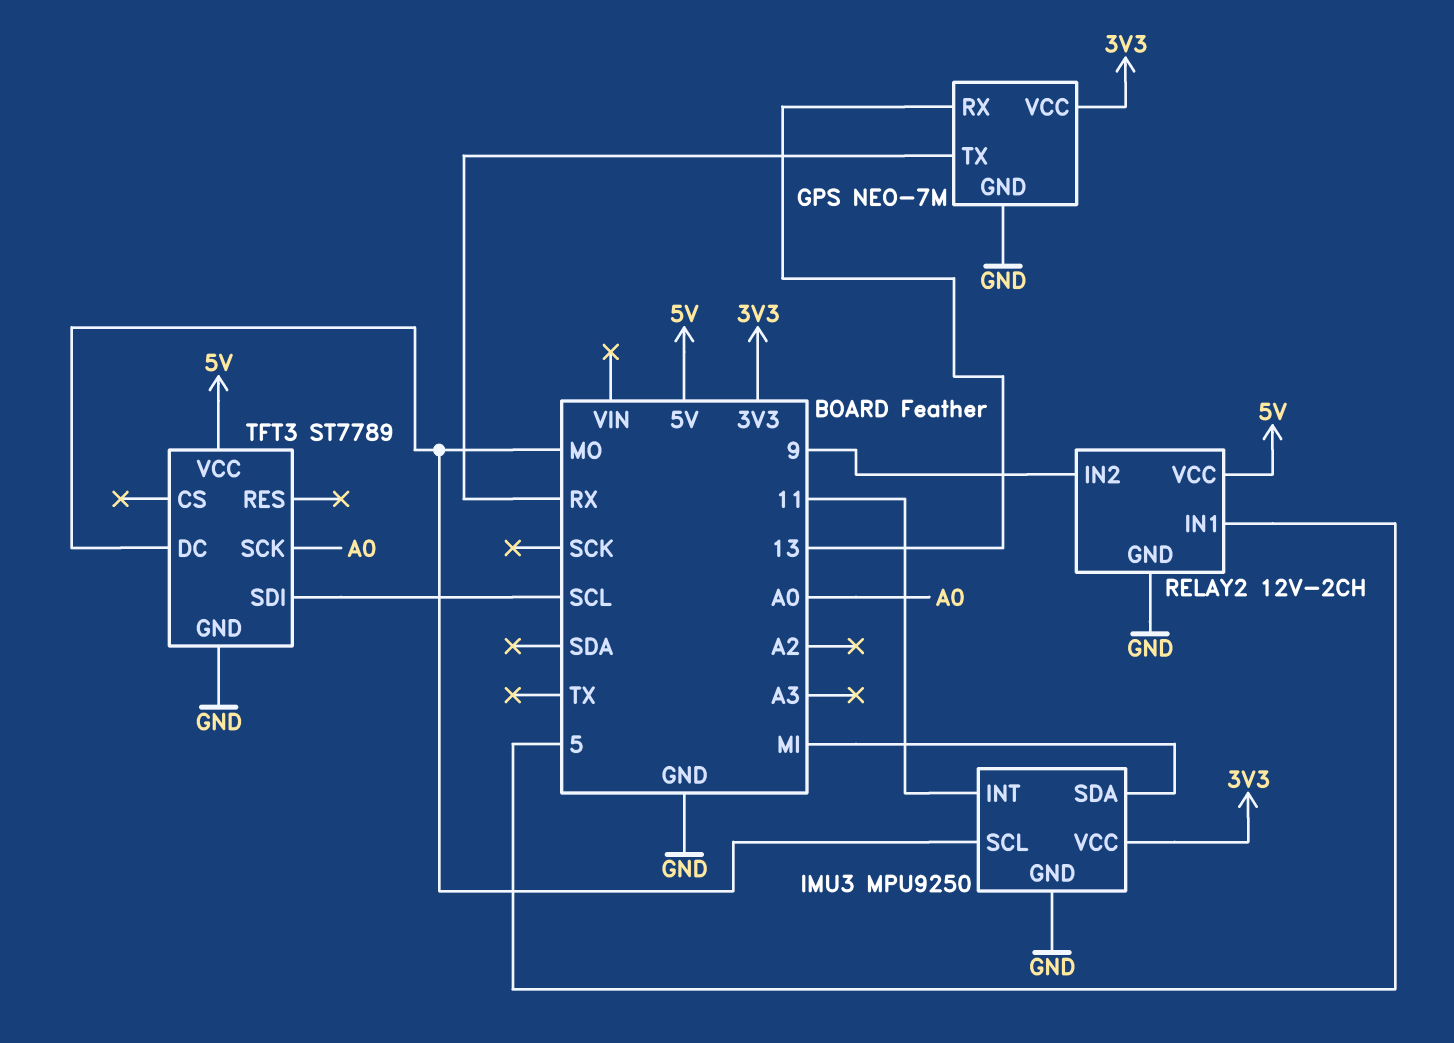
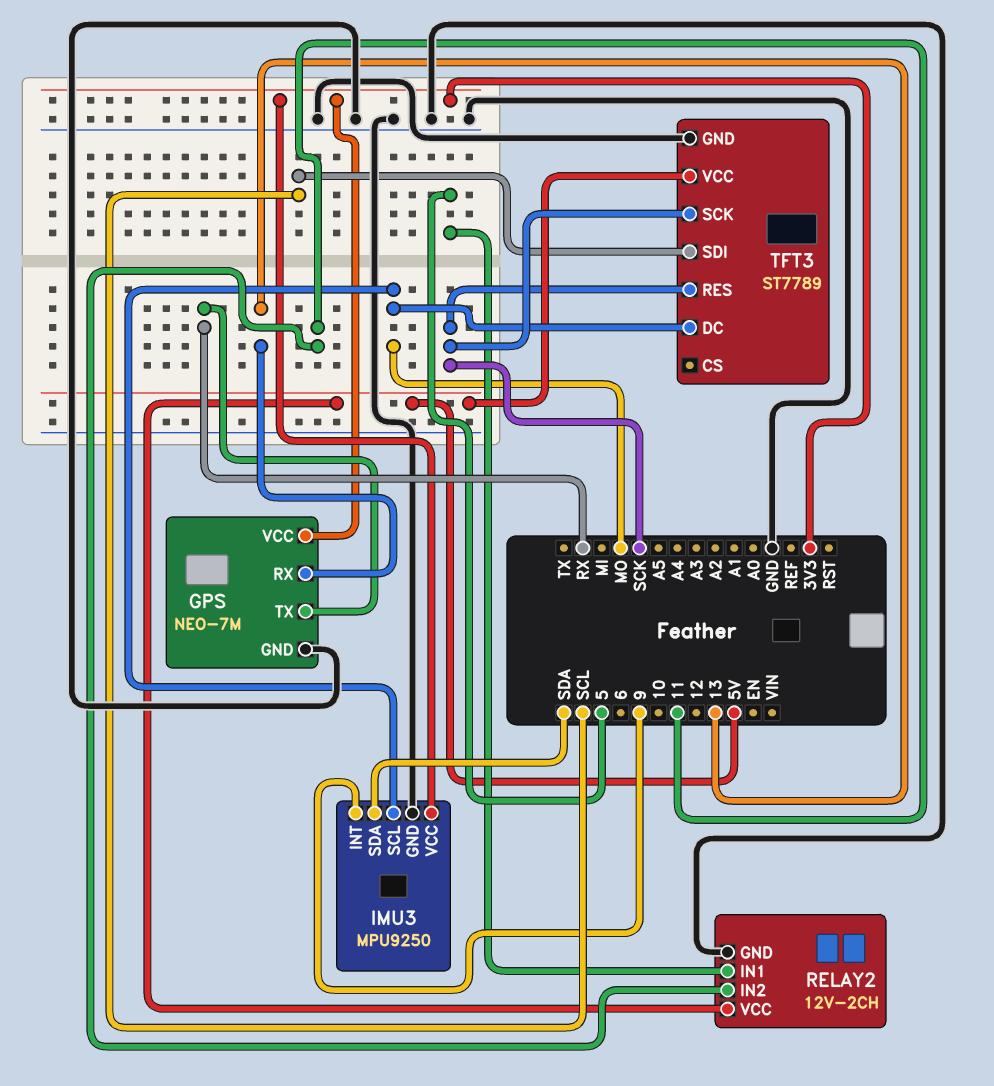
IMU3 pin INT: 11 -> 9
IMU3 pin SDA: MI -> SDA
RELAY2 pin IN2: 9 -> 11
TFT3 pin RES: none -> SCK
TFT3 pin SCK: A0 -> SCK

